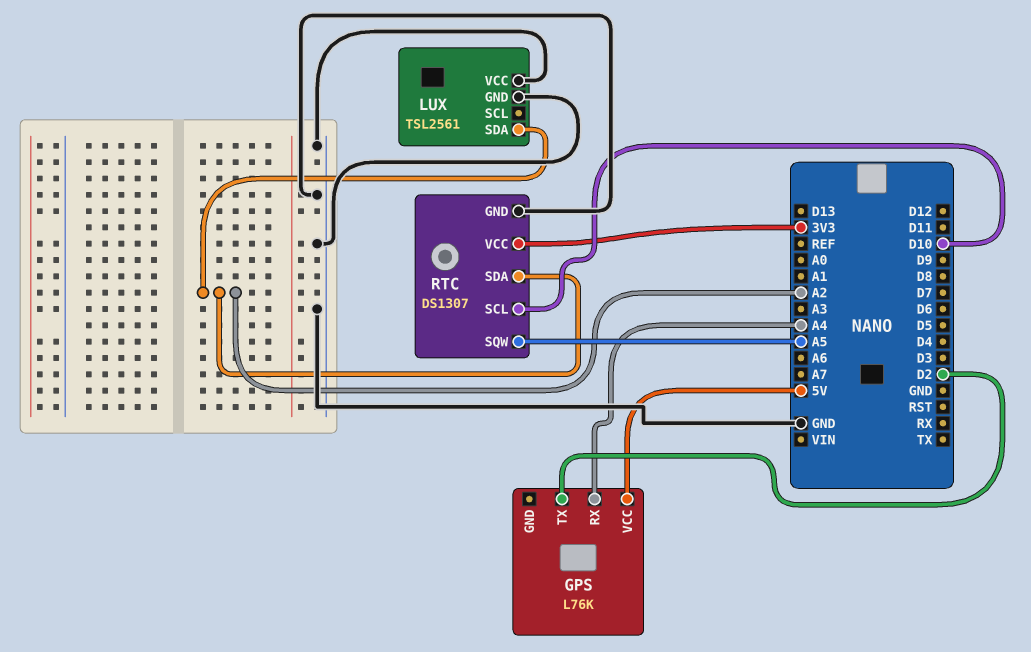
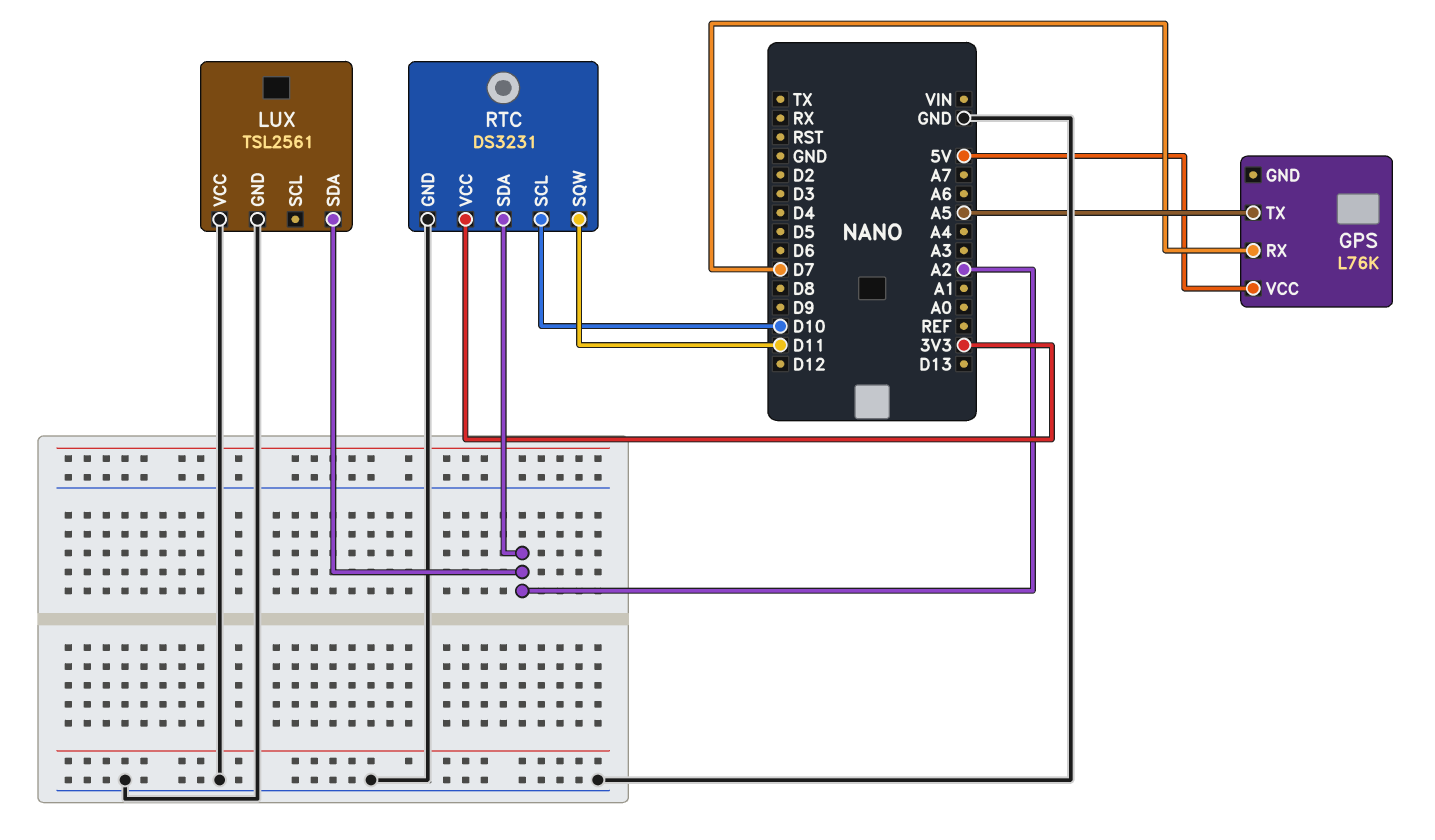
GPS pin RX: A4 -> D7
GPS pin TX: D2 -> A5
RTC: DS1307 -> DS3231
RTC pin SQW: A5 -> D11

